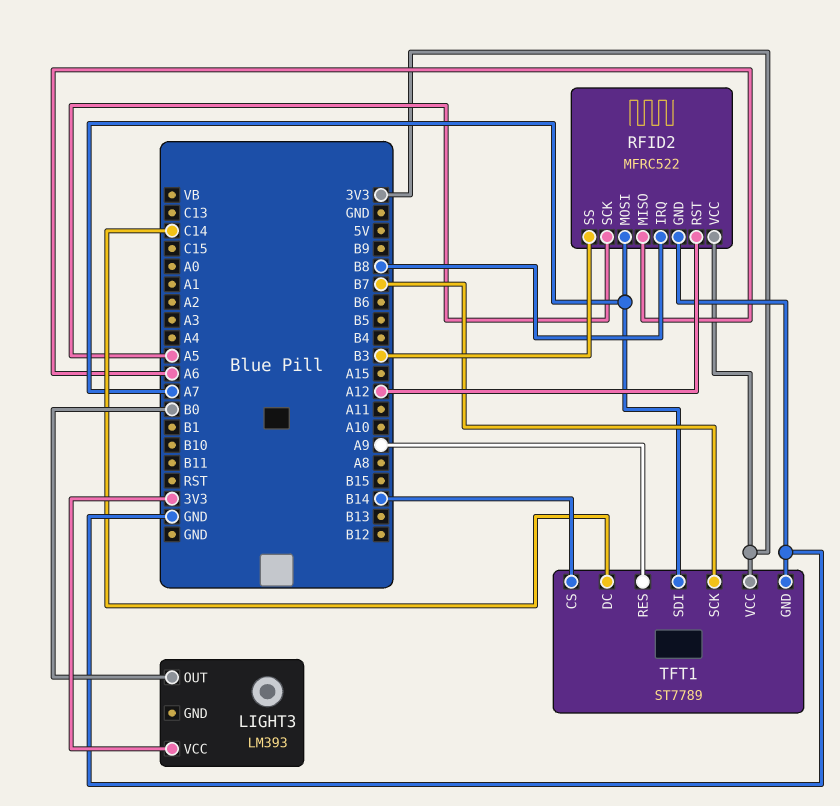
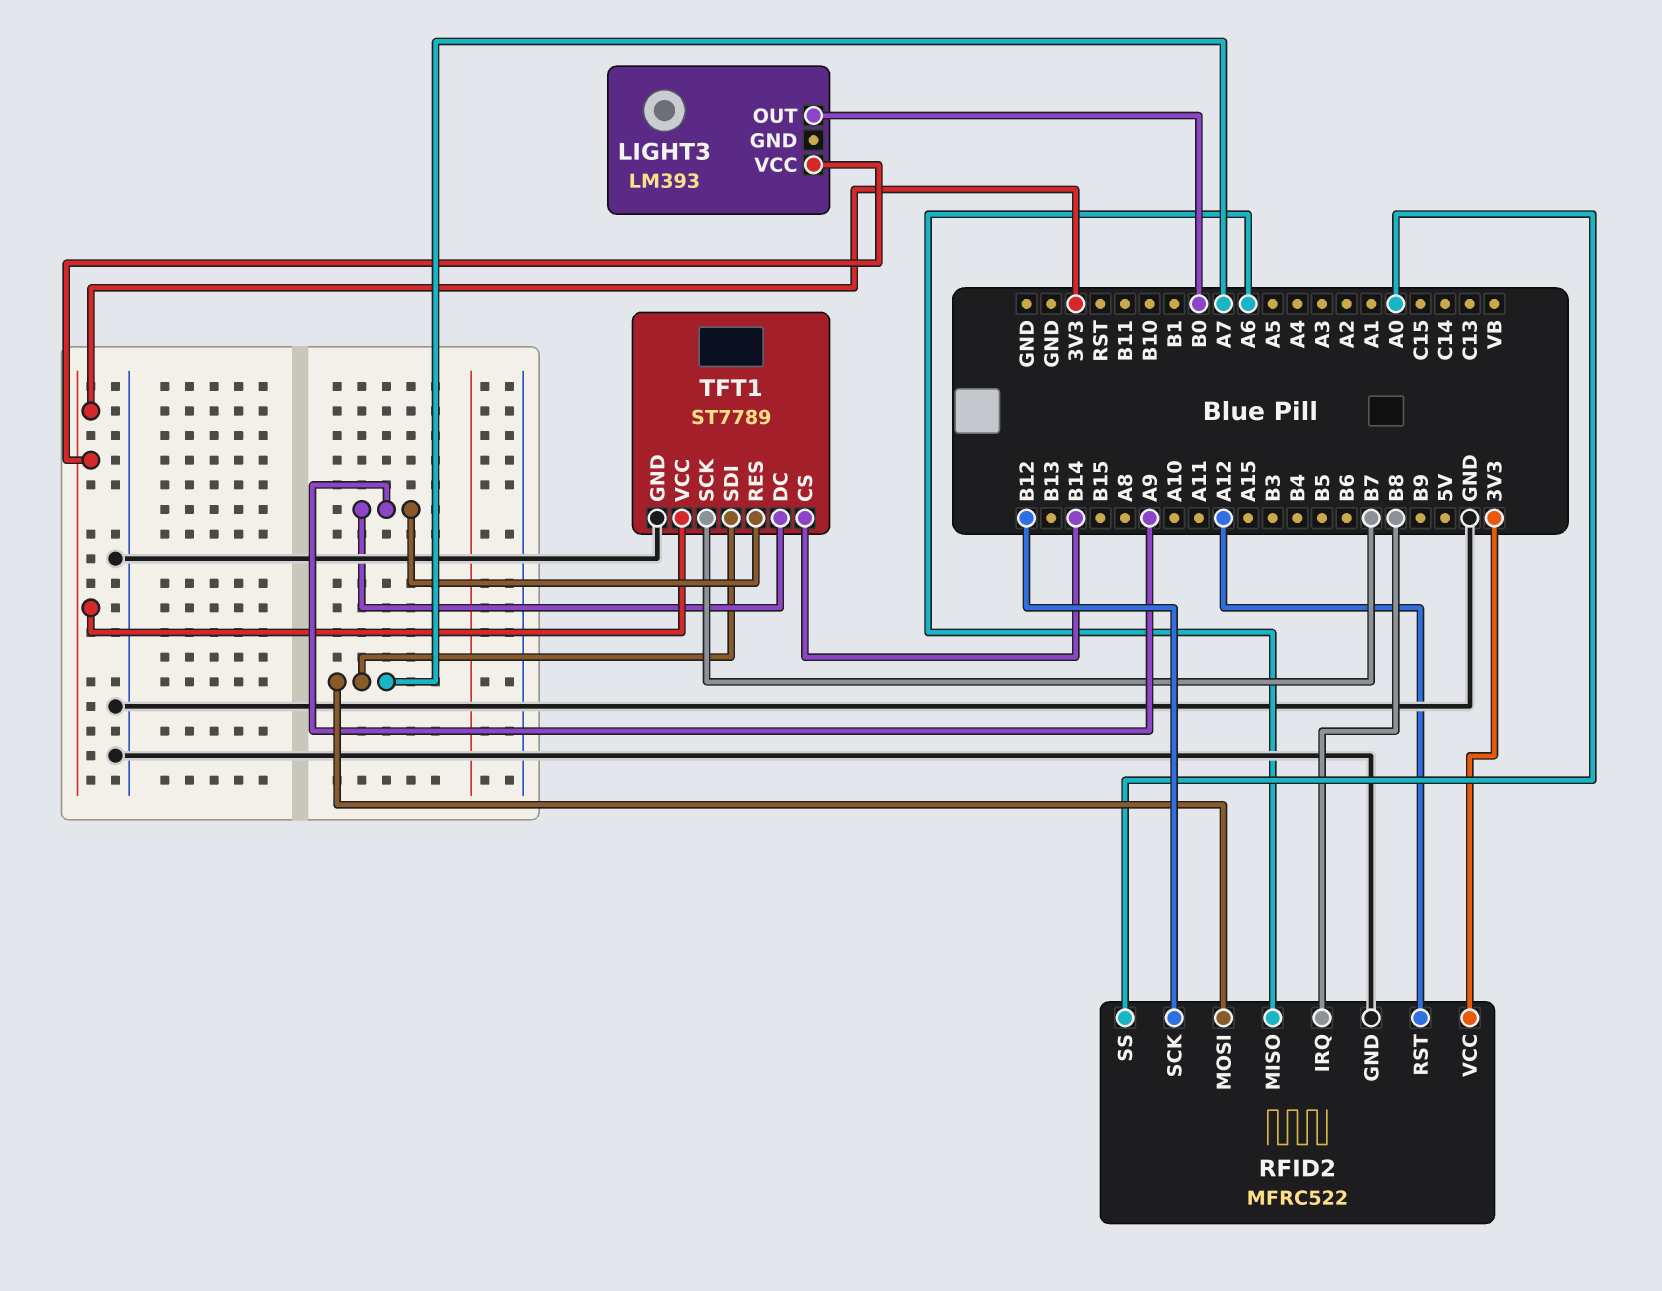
RFID2 pin SCK: A5 -> B12
RFID2 pin SS: B3 -> A0
TFT1 pin DC: C14 -> A9

